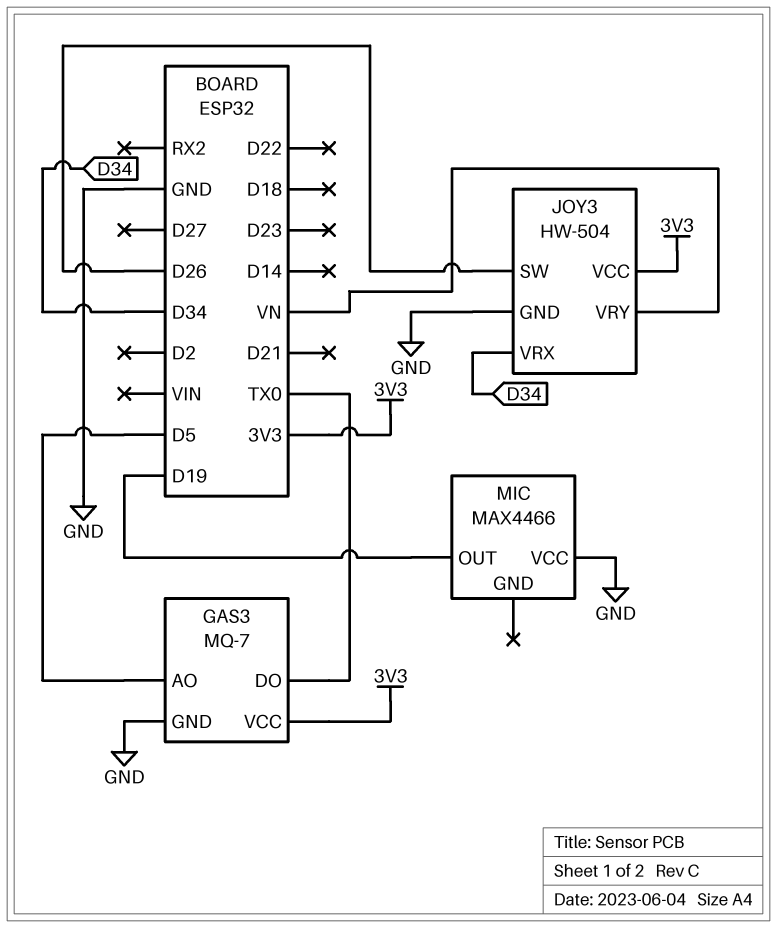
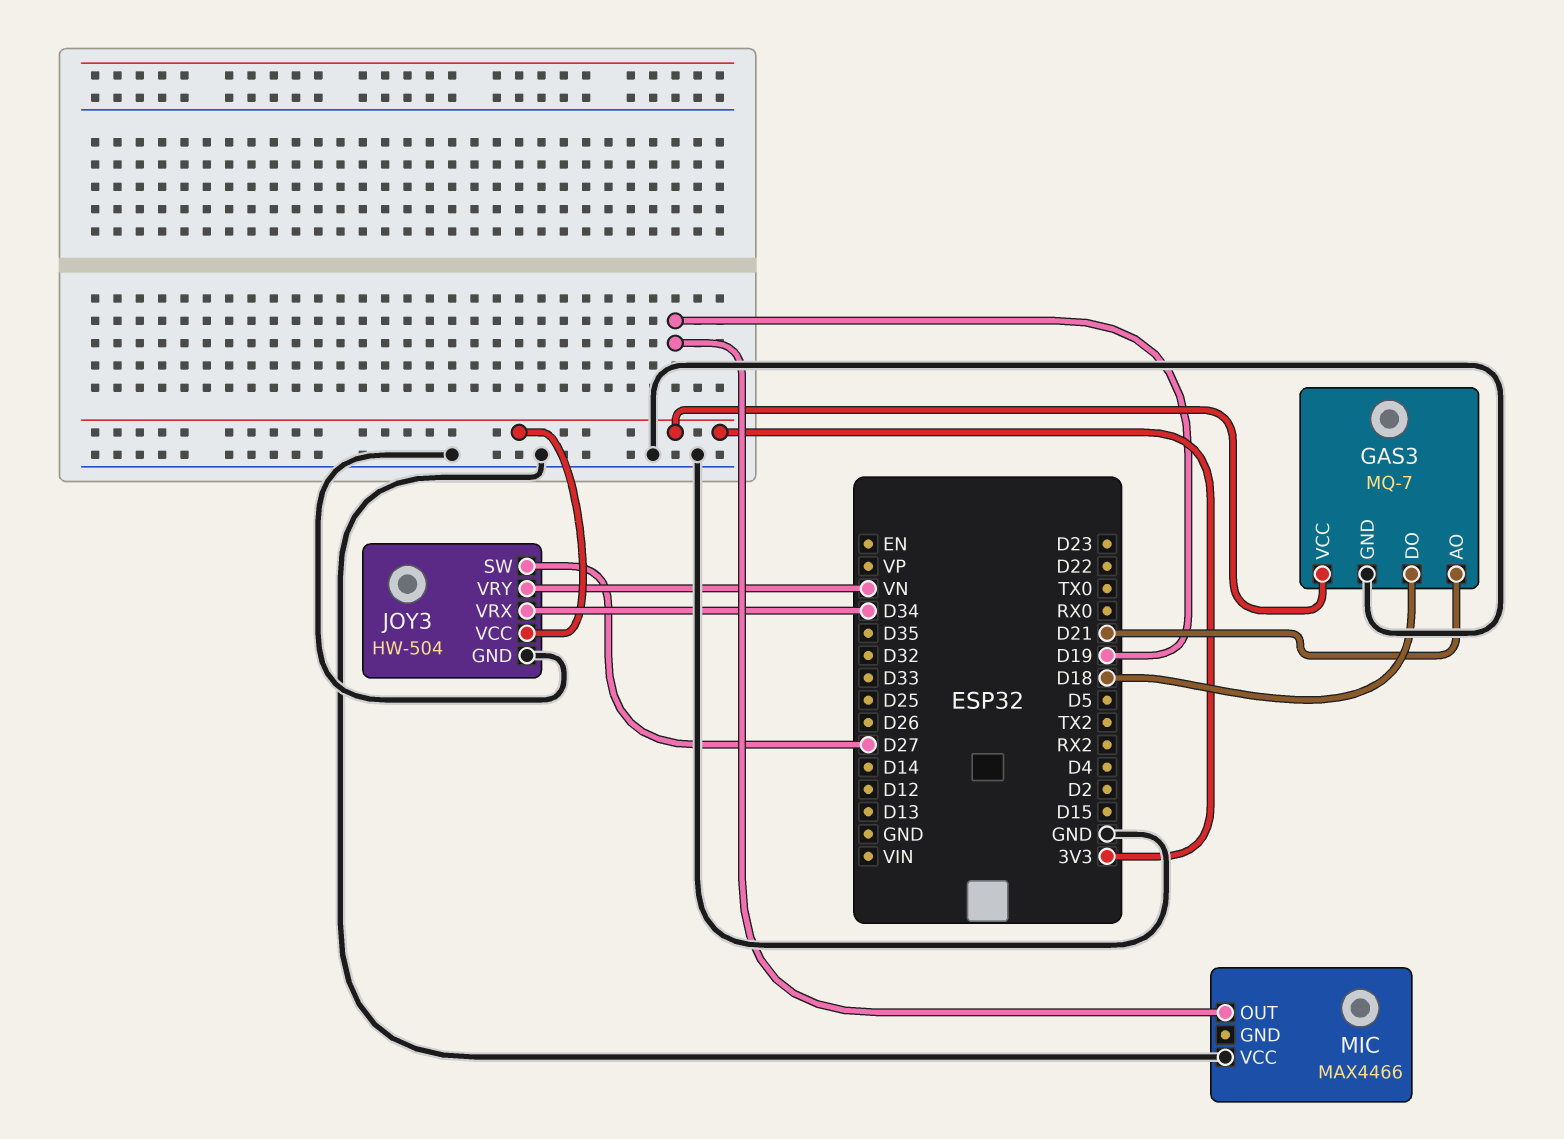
GAS3 pin AO: D5 -> D21
GAS3 pin DO: TX0 -> D18
JOY3 pin SW: D26 -> D27

